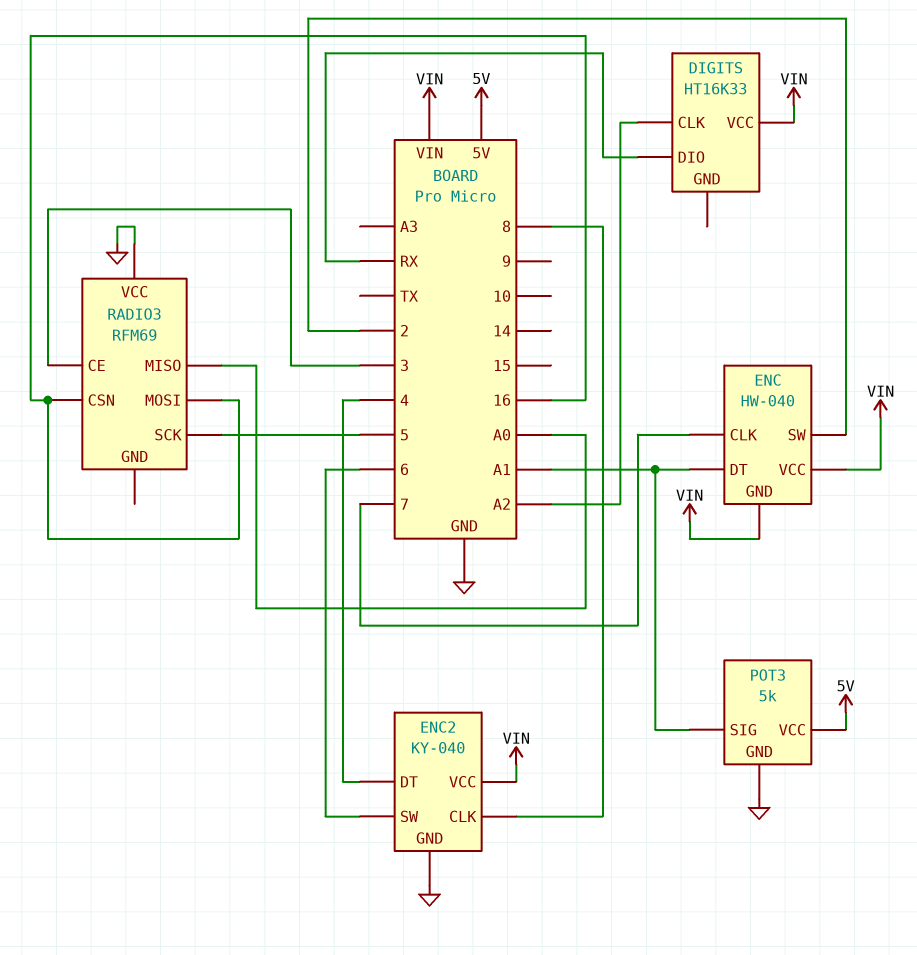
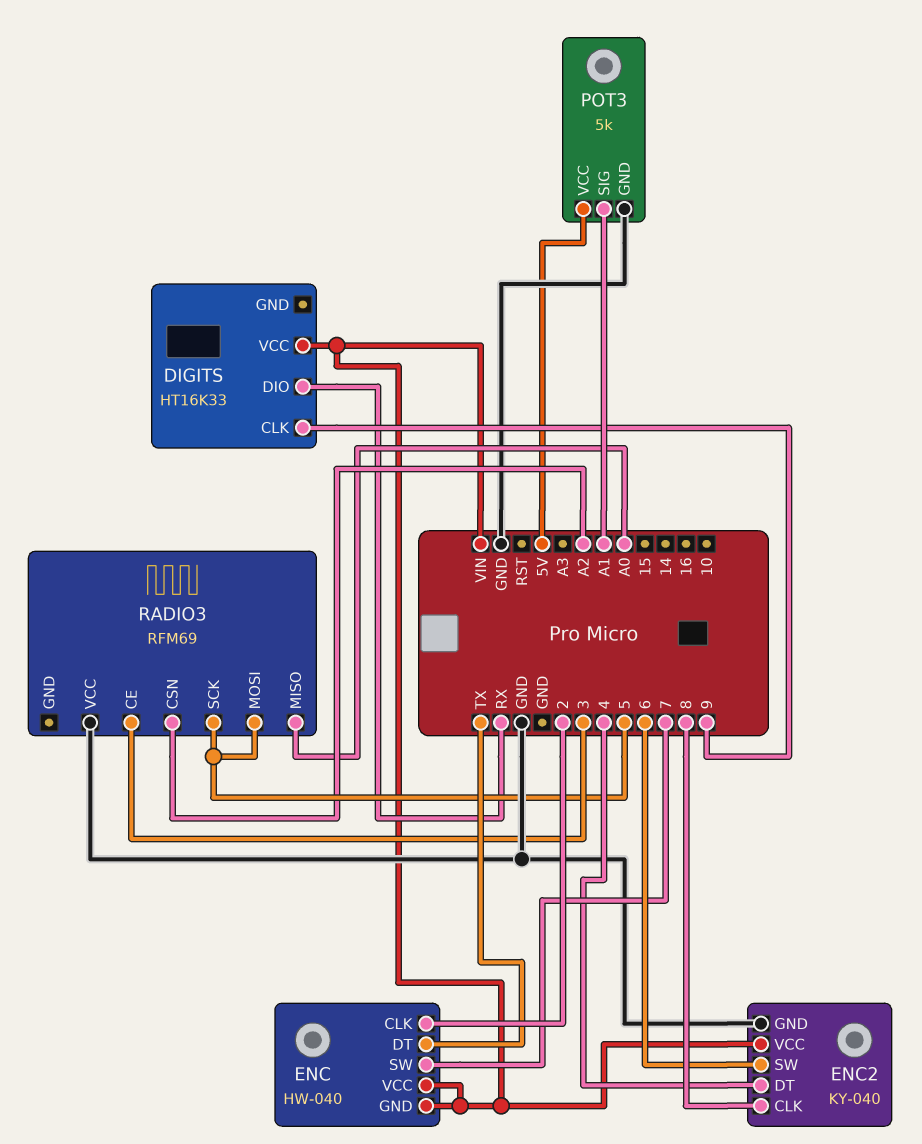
DIGITS pin CLK: A2 -> 9
ENC pin CLK: 7 -> 2
ENC pin DT: A1 -> TX
ENC pin SW: 2 -> 7
RADIO3 pin CSN: 16 -> A2
RADIO3 pin MOSI: 16 -> 5

